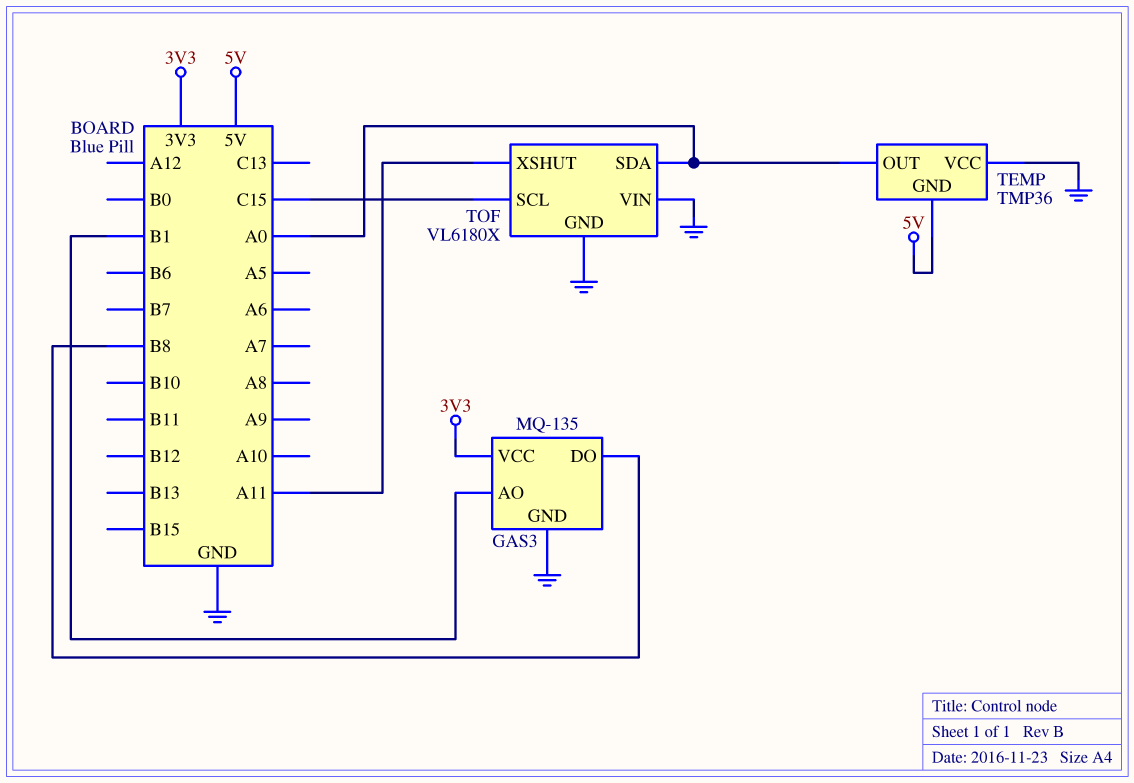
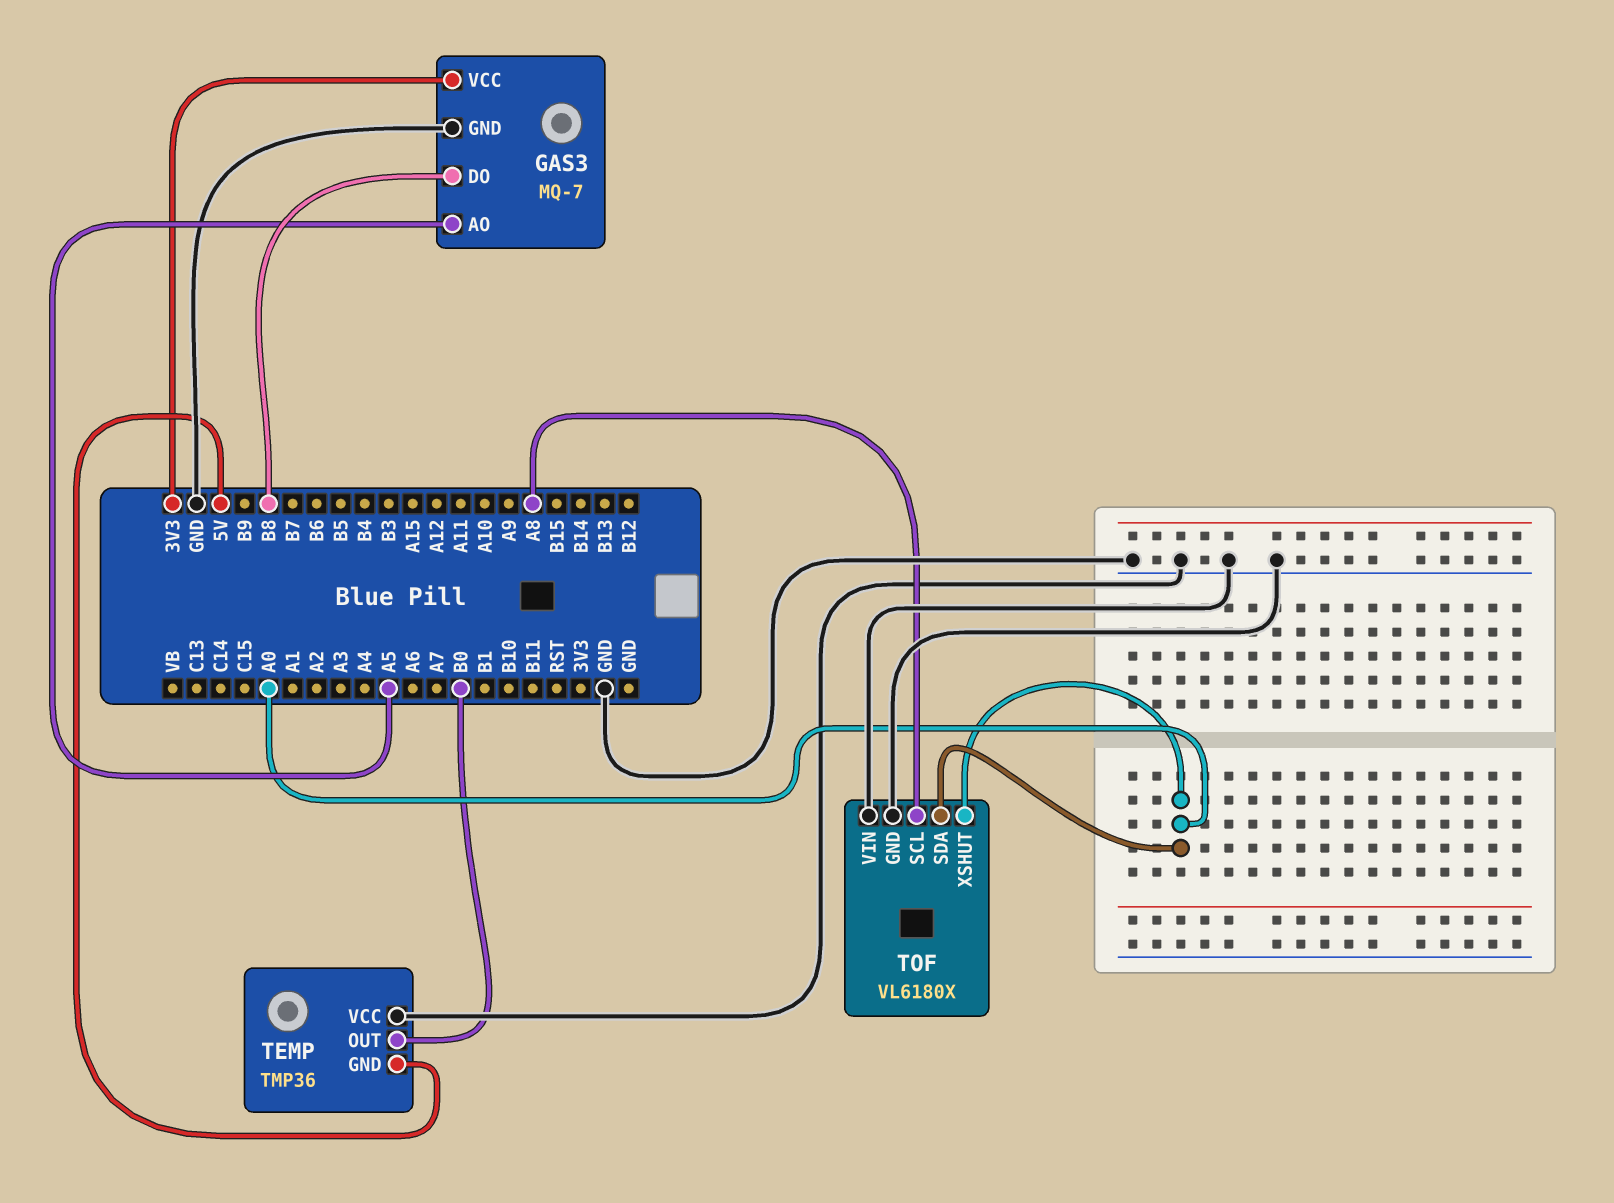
GAS3: MQ-135 -> MQ-7
GAS3 pin AO: B1 -> A5
TEMP pin OUT: A0 -> B0
TOF pin SCL: C15 -> A8
TOF pin XSHUT: A11 -> A0

